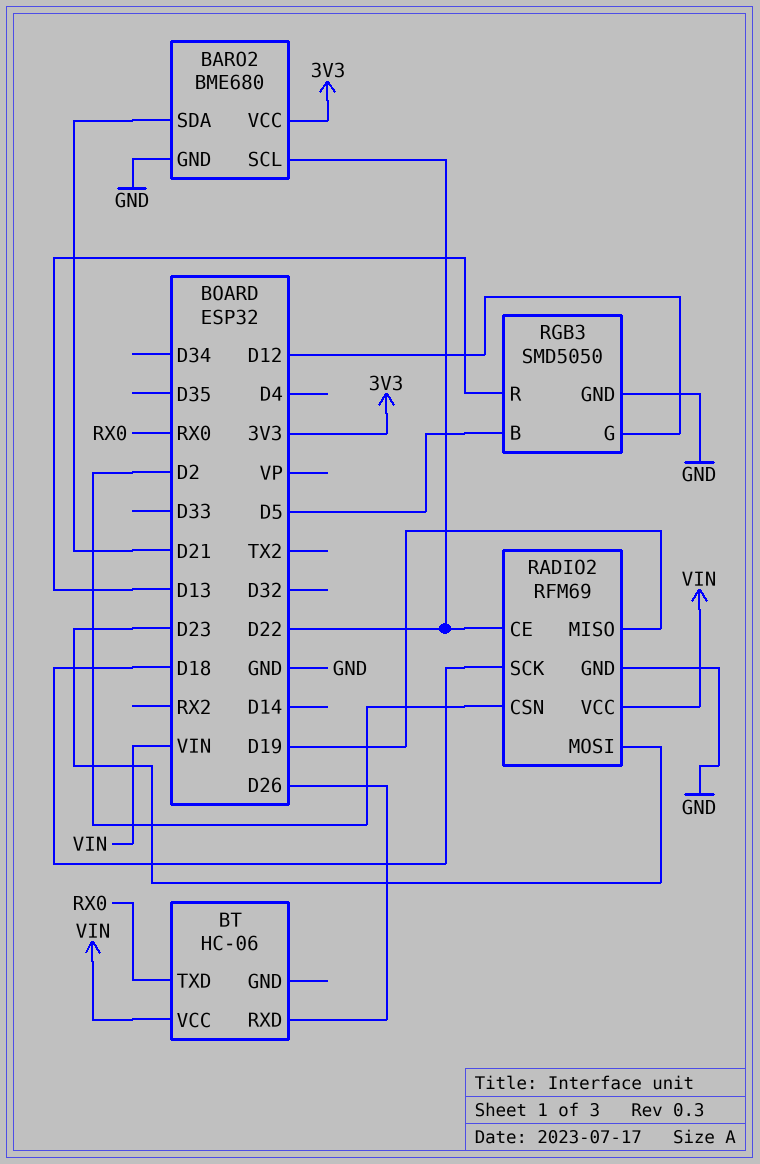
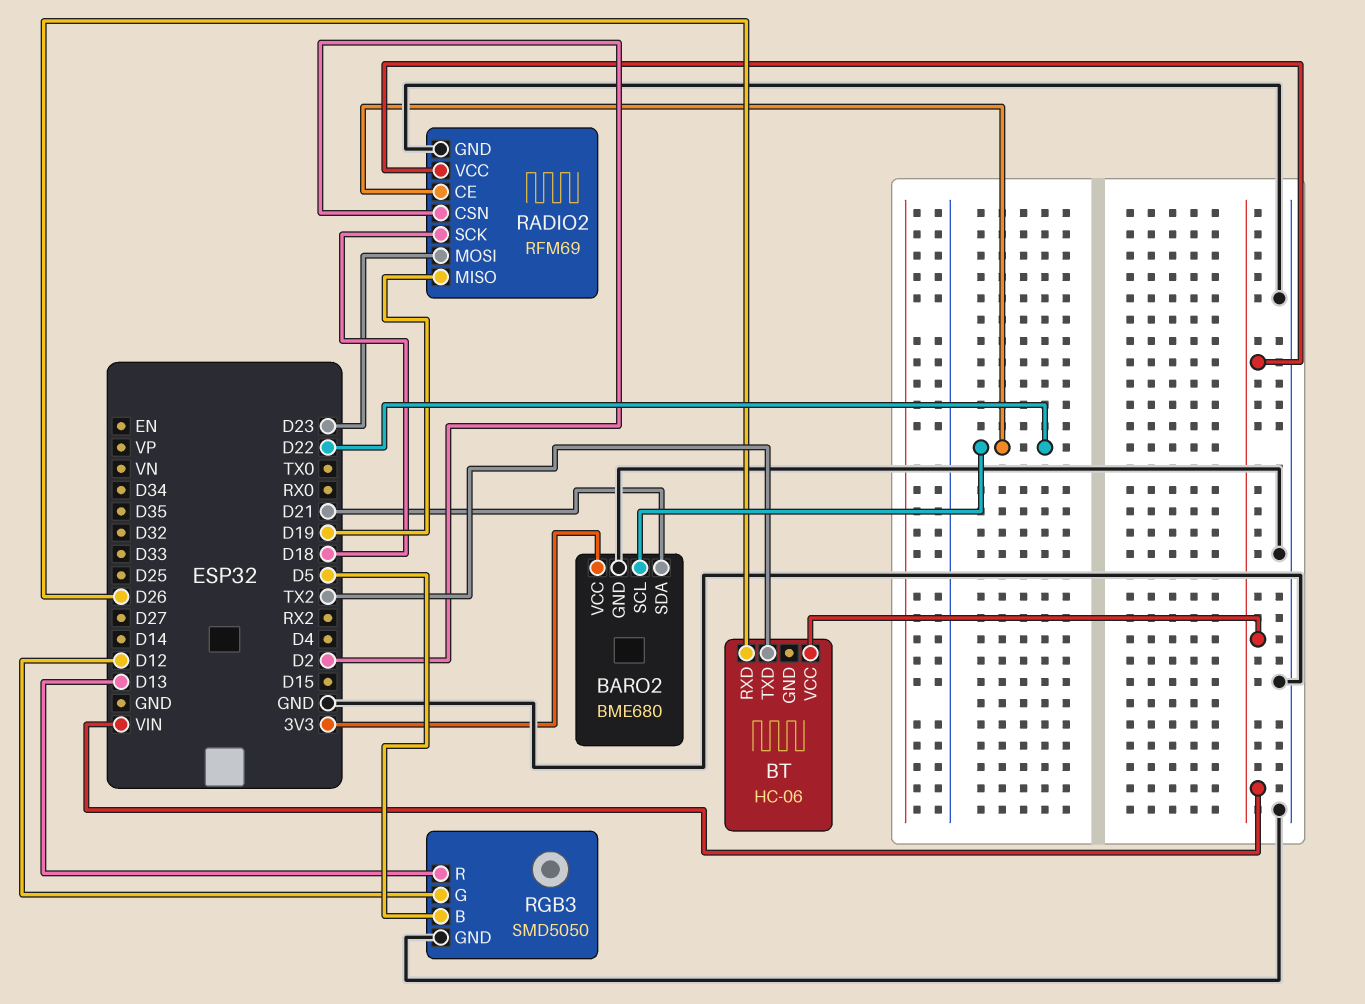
BT pin TXD: RX0 -> TX2

